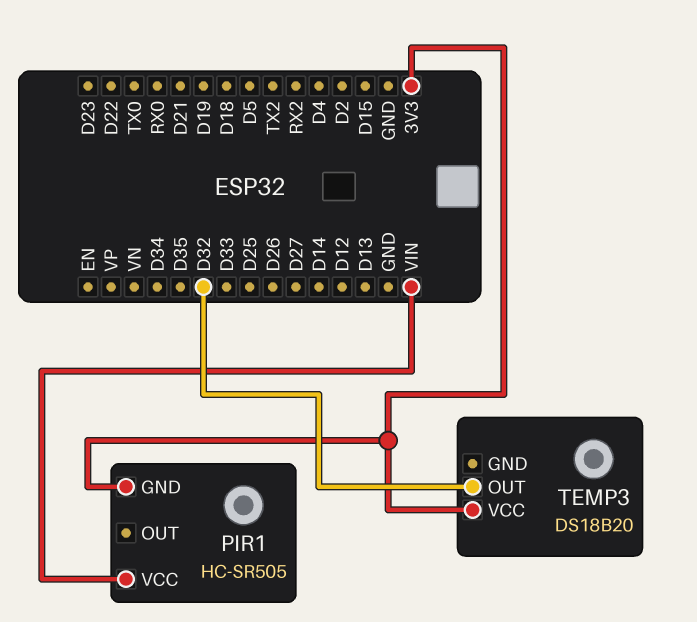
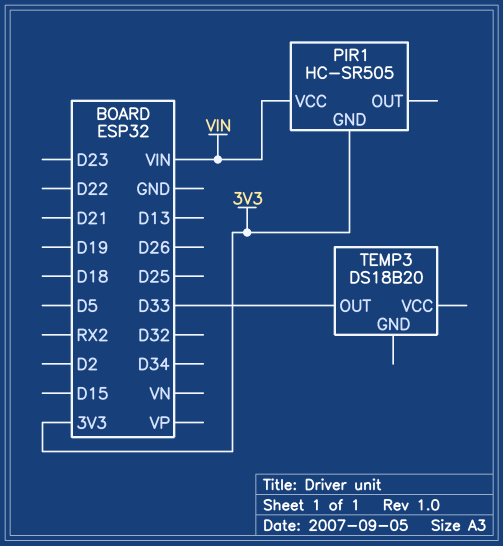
TEMP3 pin OUT: D32 -> D33
TEMP3 pin VCC: 3V3 -> none

